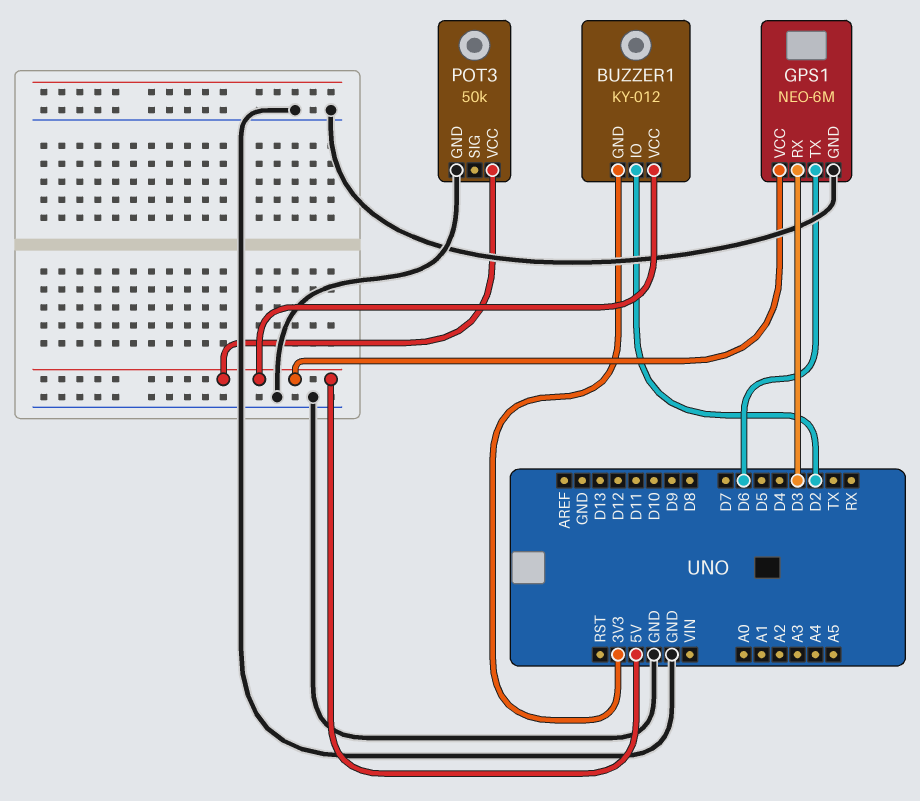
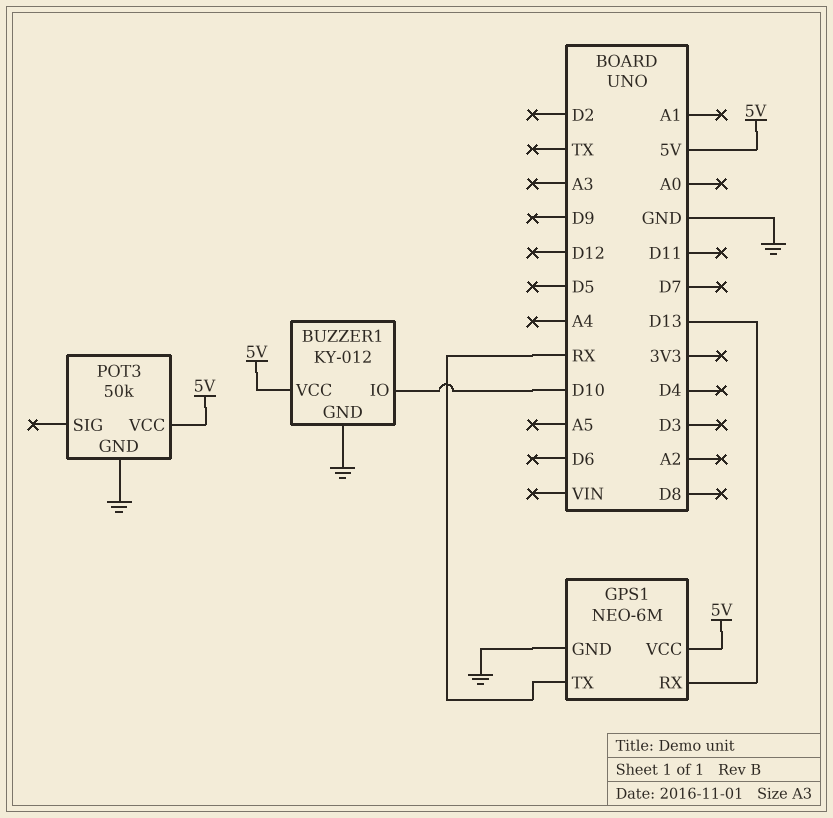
BUZZER1 pin GND: 3V3 -> GND
BUZZER1 pin IO: D2 -> D10
GPS1 pin RX: D3 -> D13
GPS1 pin TX: D6 -> RX

